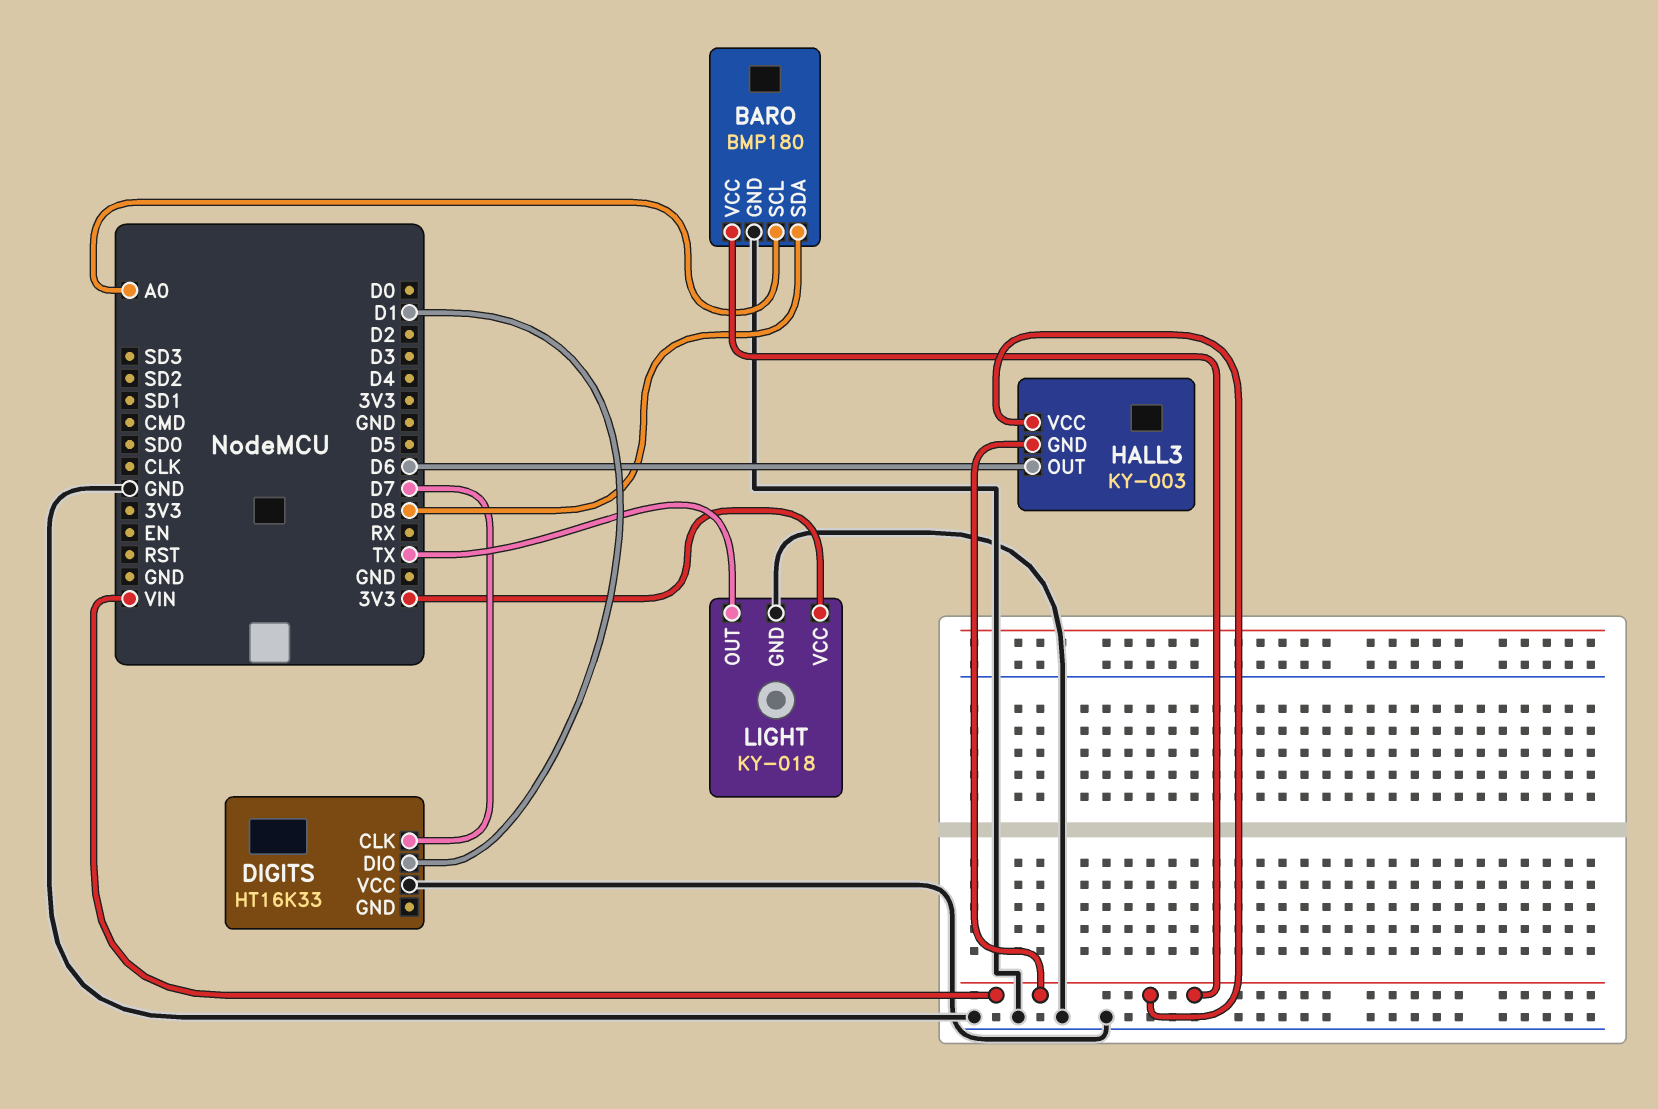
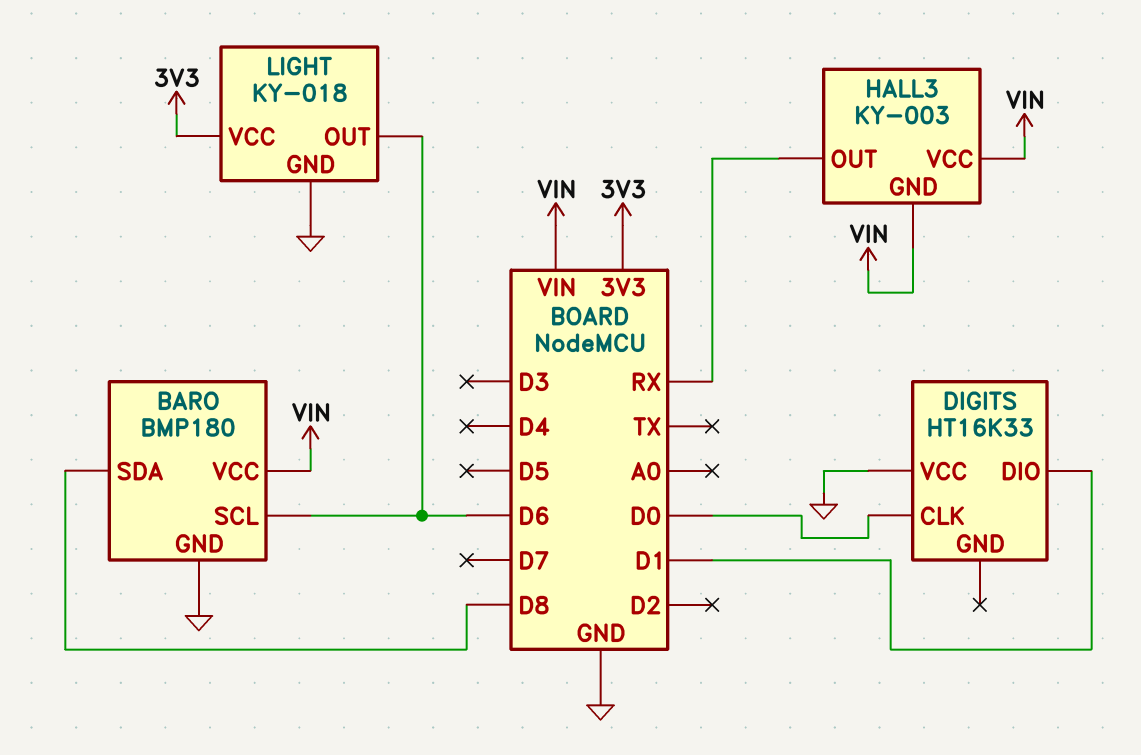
BARO pin SCL: A0 -> D6
DIGITS pin CLK: D7 -> D0
HALL3 pin OUT: D6 -> RX
LIGHT pin OUT: TX -> D6

